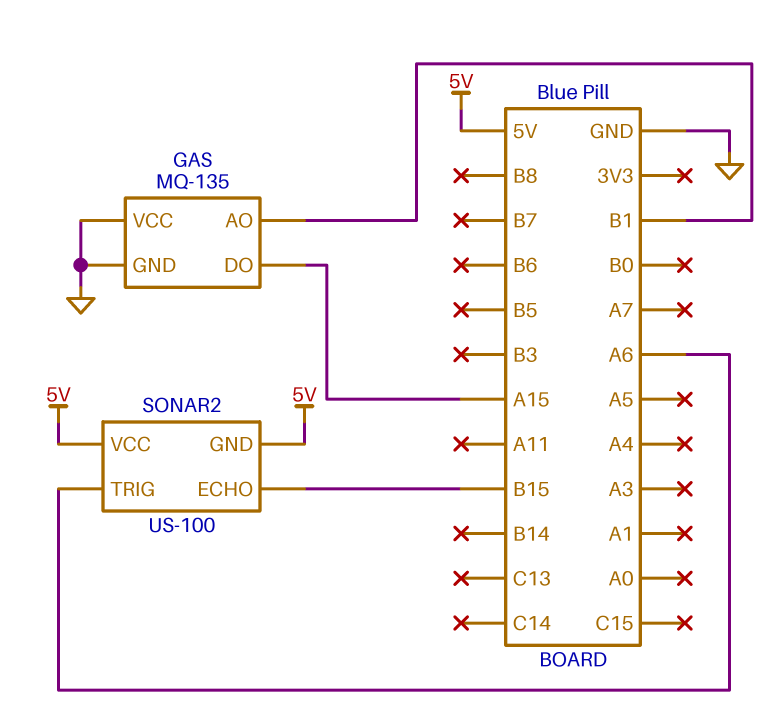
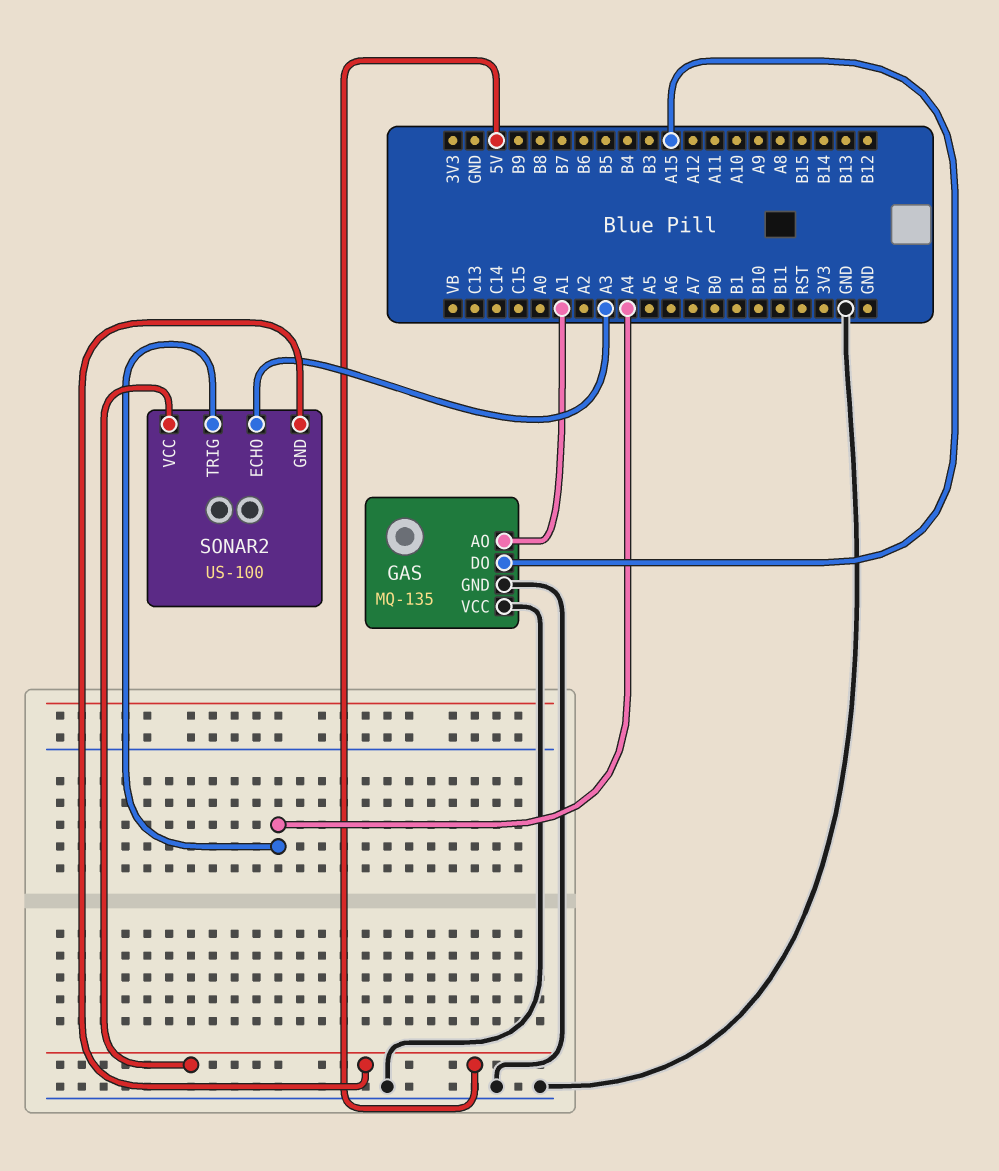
GAS pin AO: B1 -> A1
SONAR2 pin ECHO: B15 -> A3
SONAR2 pin TRIG: A6 -> A4

